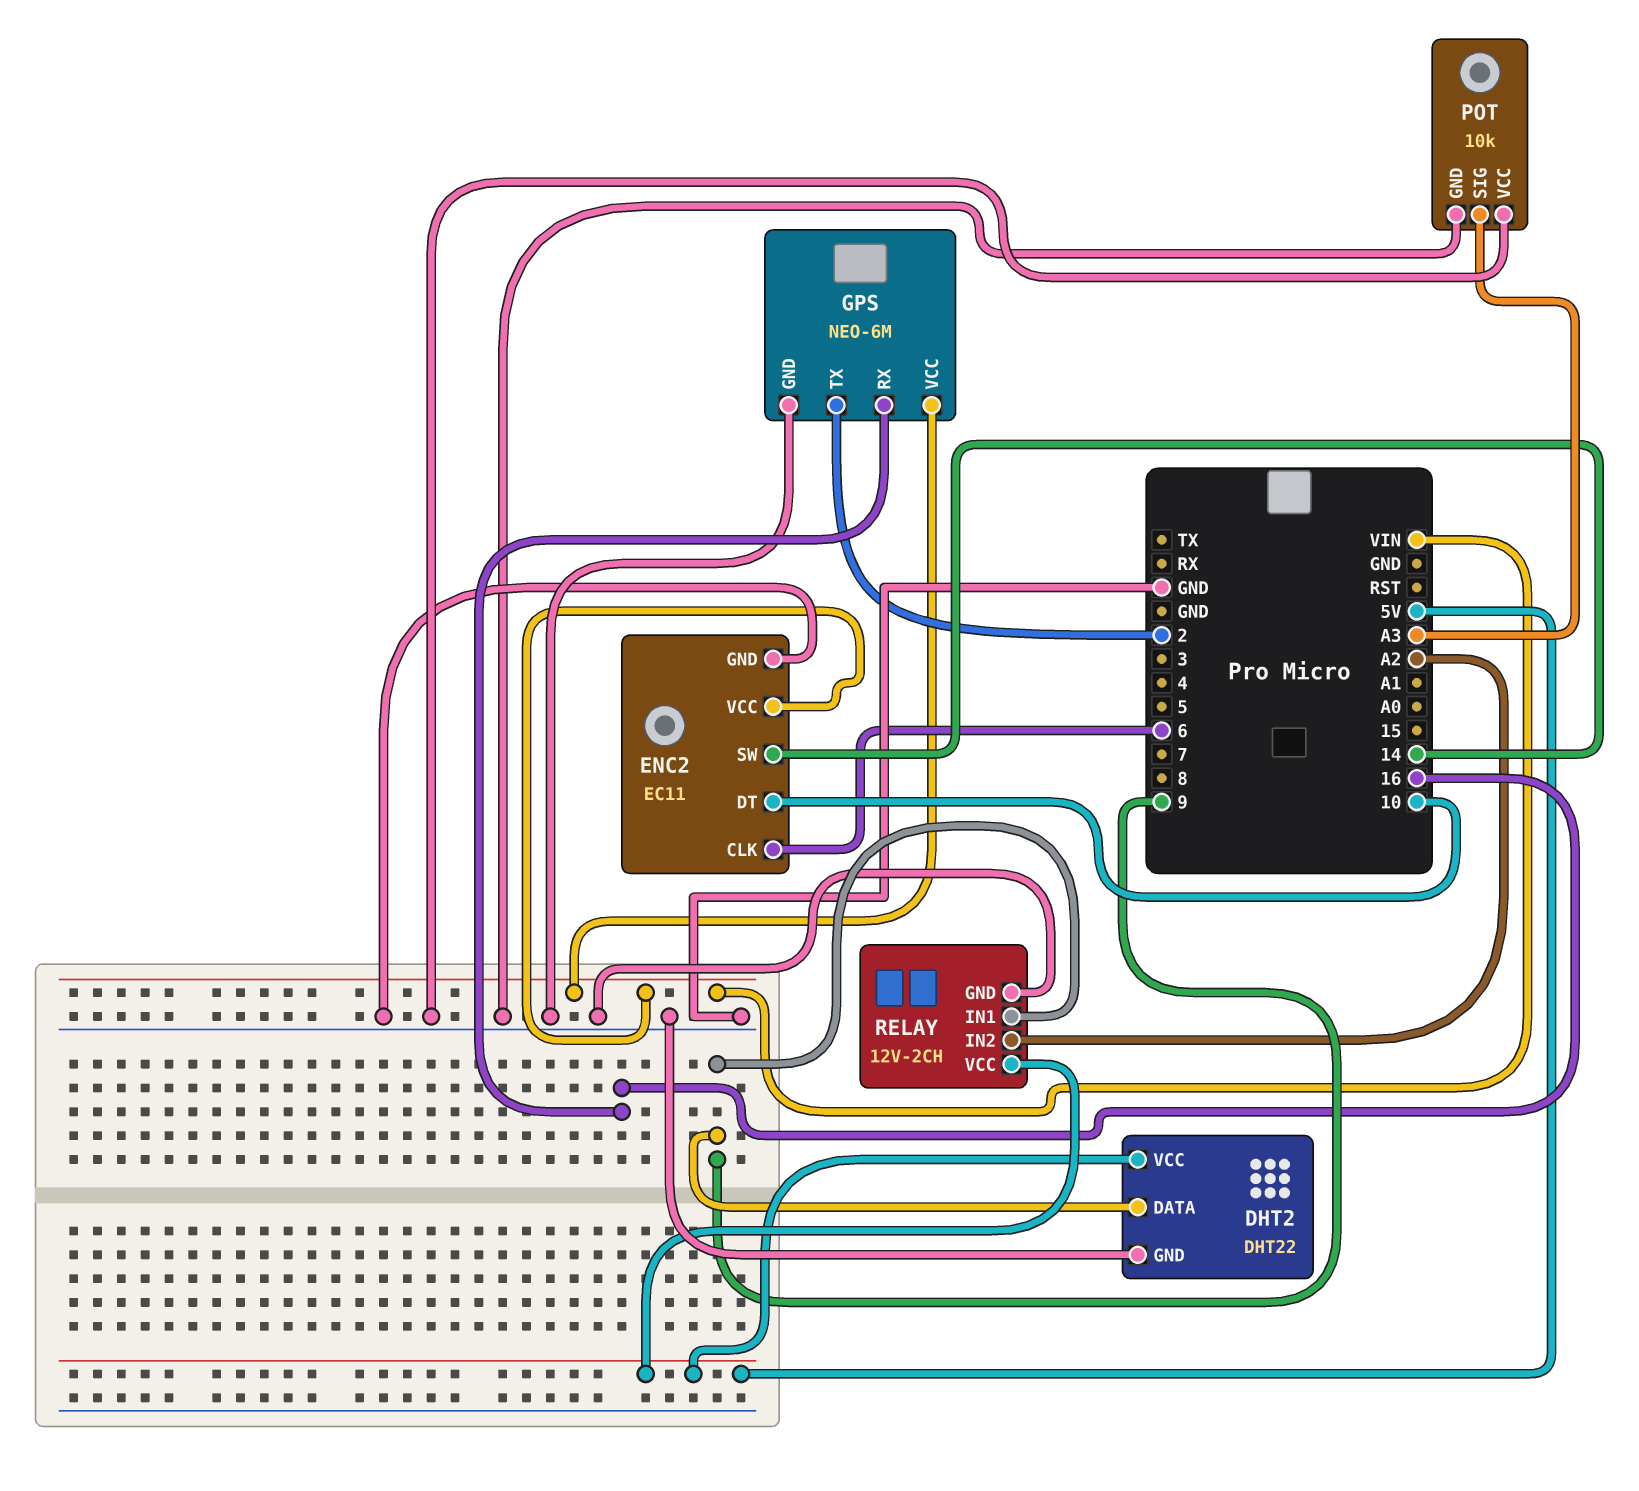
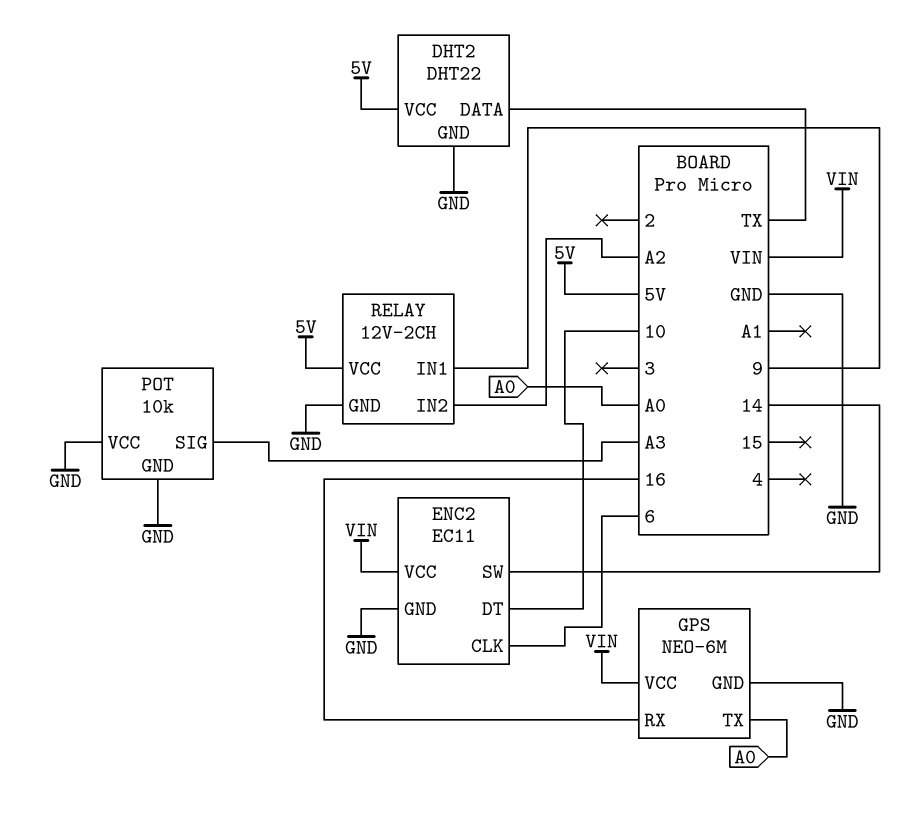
DHT2 pin DATA: 9 -> TX
GPS pin TX: 2 -> A0

